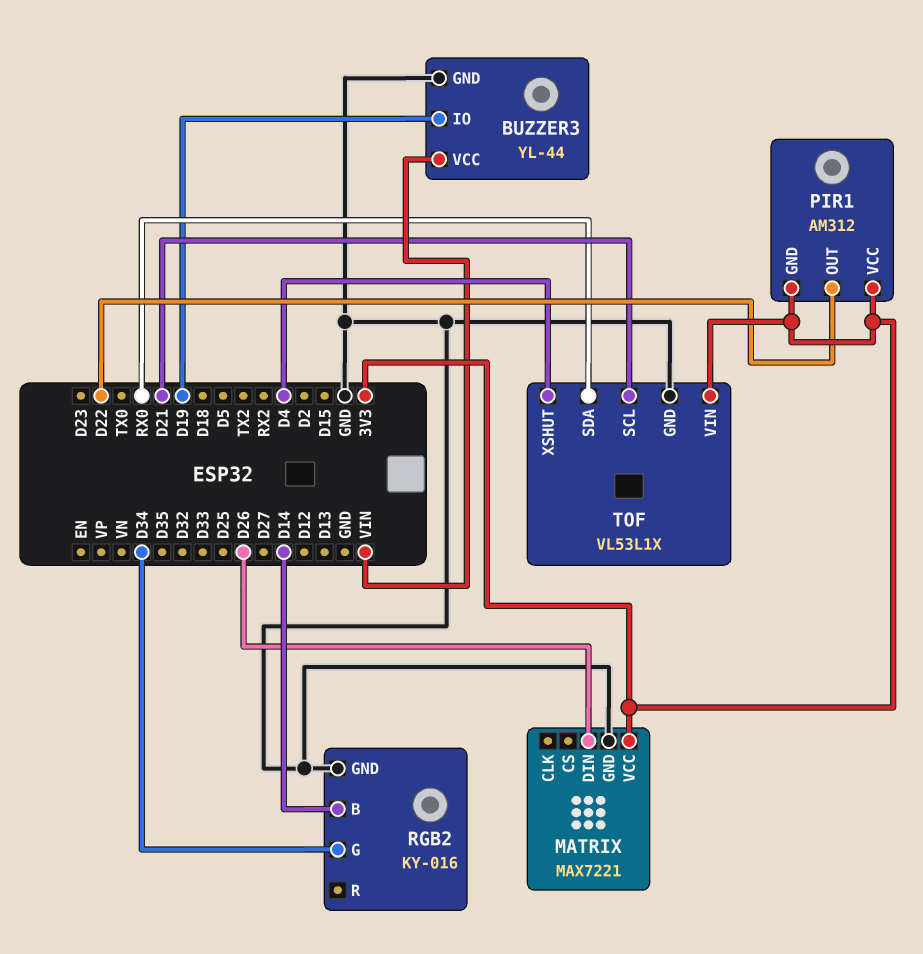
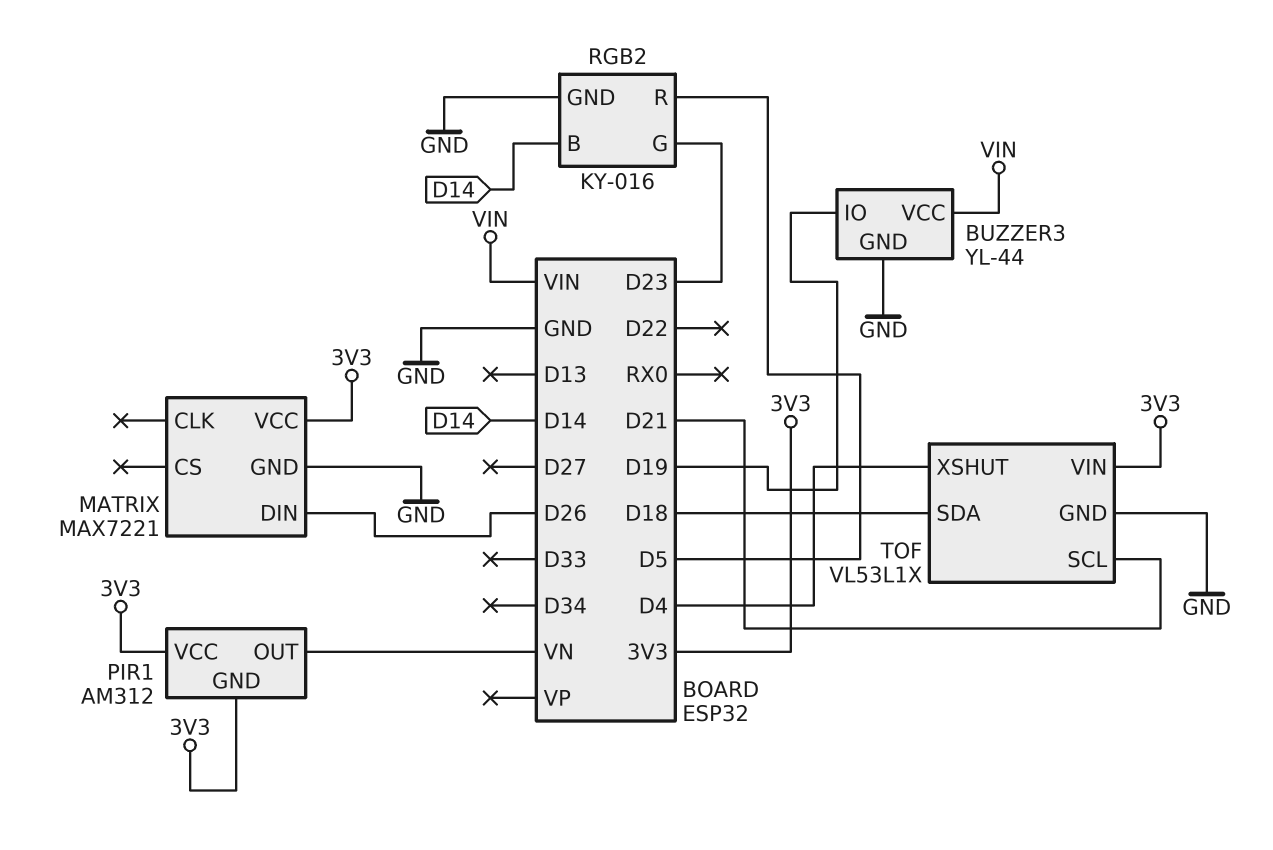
PIR1 pin OUT: D22 -> VN
RGB2 pin G: D34 -> D23
RGB2 pin R: none -> D5
TOF pin SDA: RX0 -> D18

